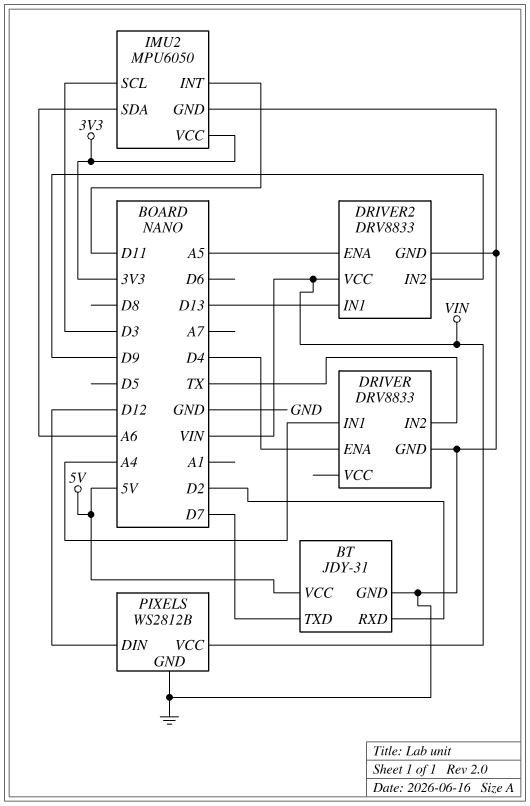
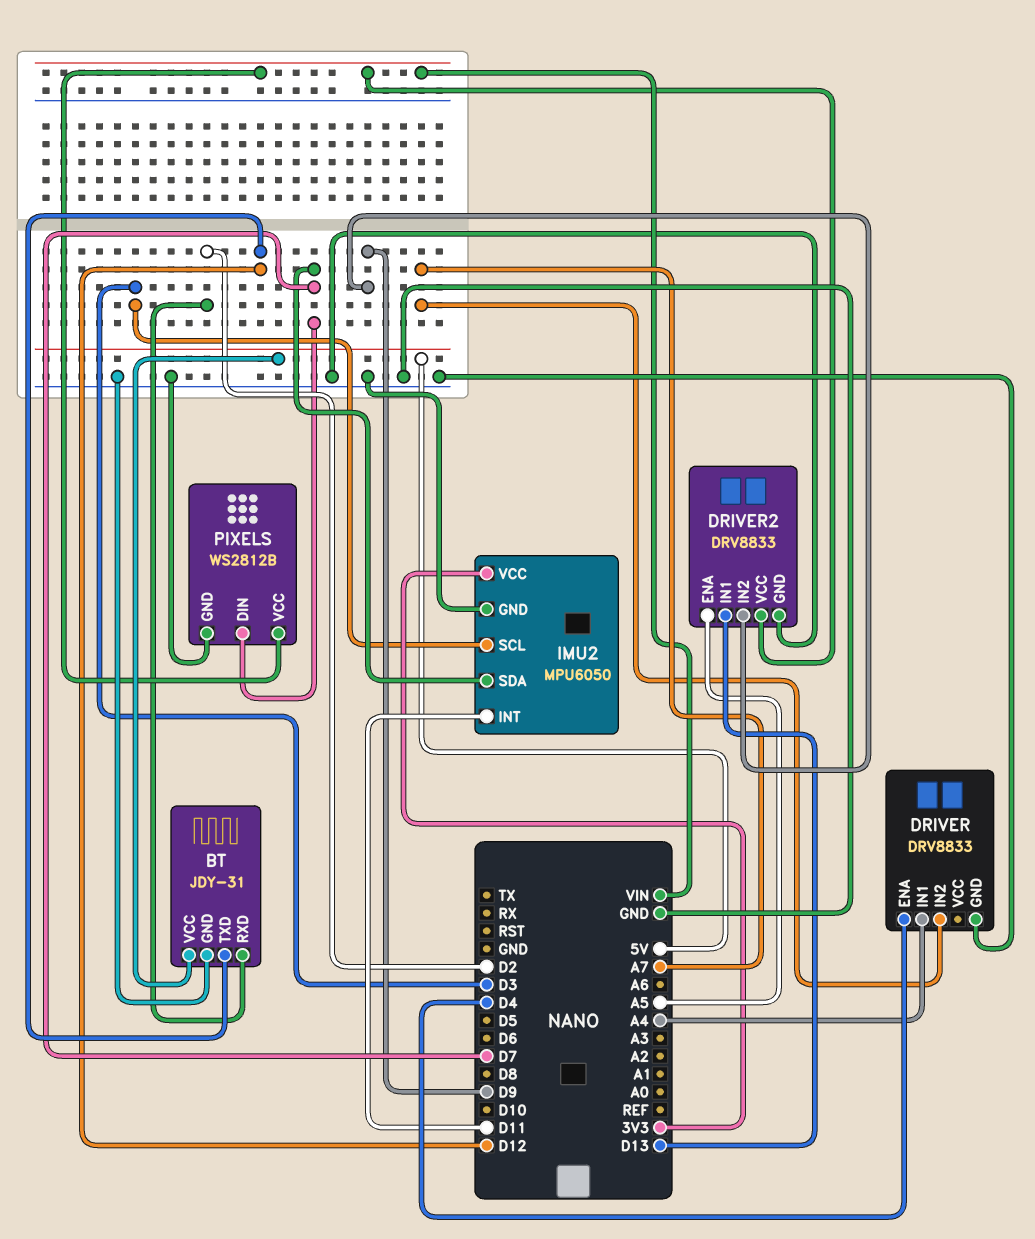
BT pin TXD: D7 -> D12
DRIVER pin IN2: TX -> A7
IMU2 pin SDA: A6 -> D7
PIXELS pin DIN: D12 -> D7

